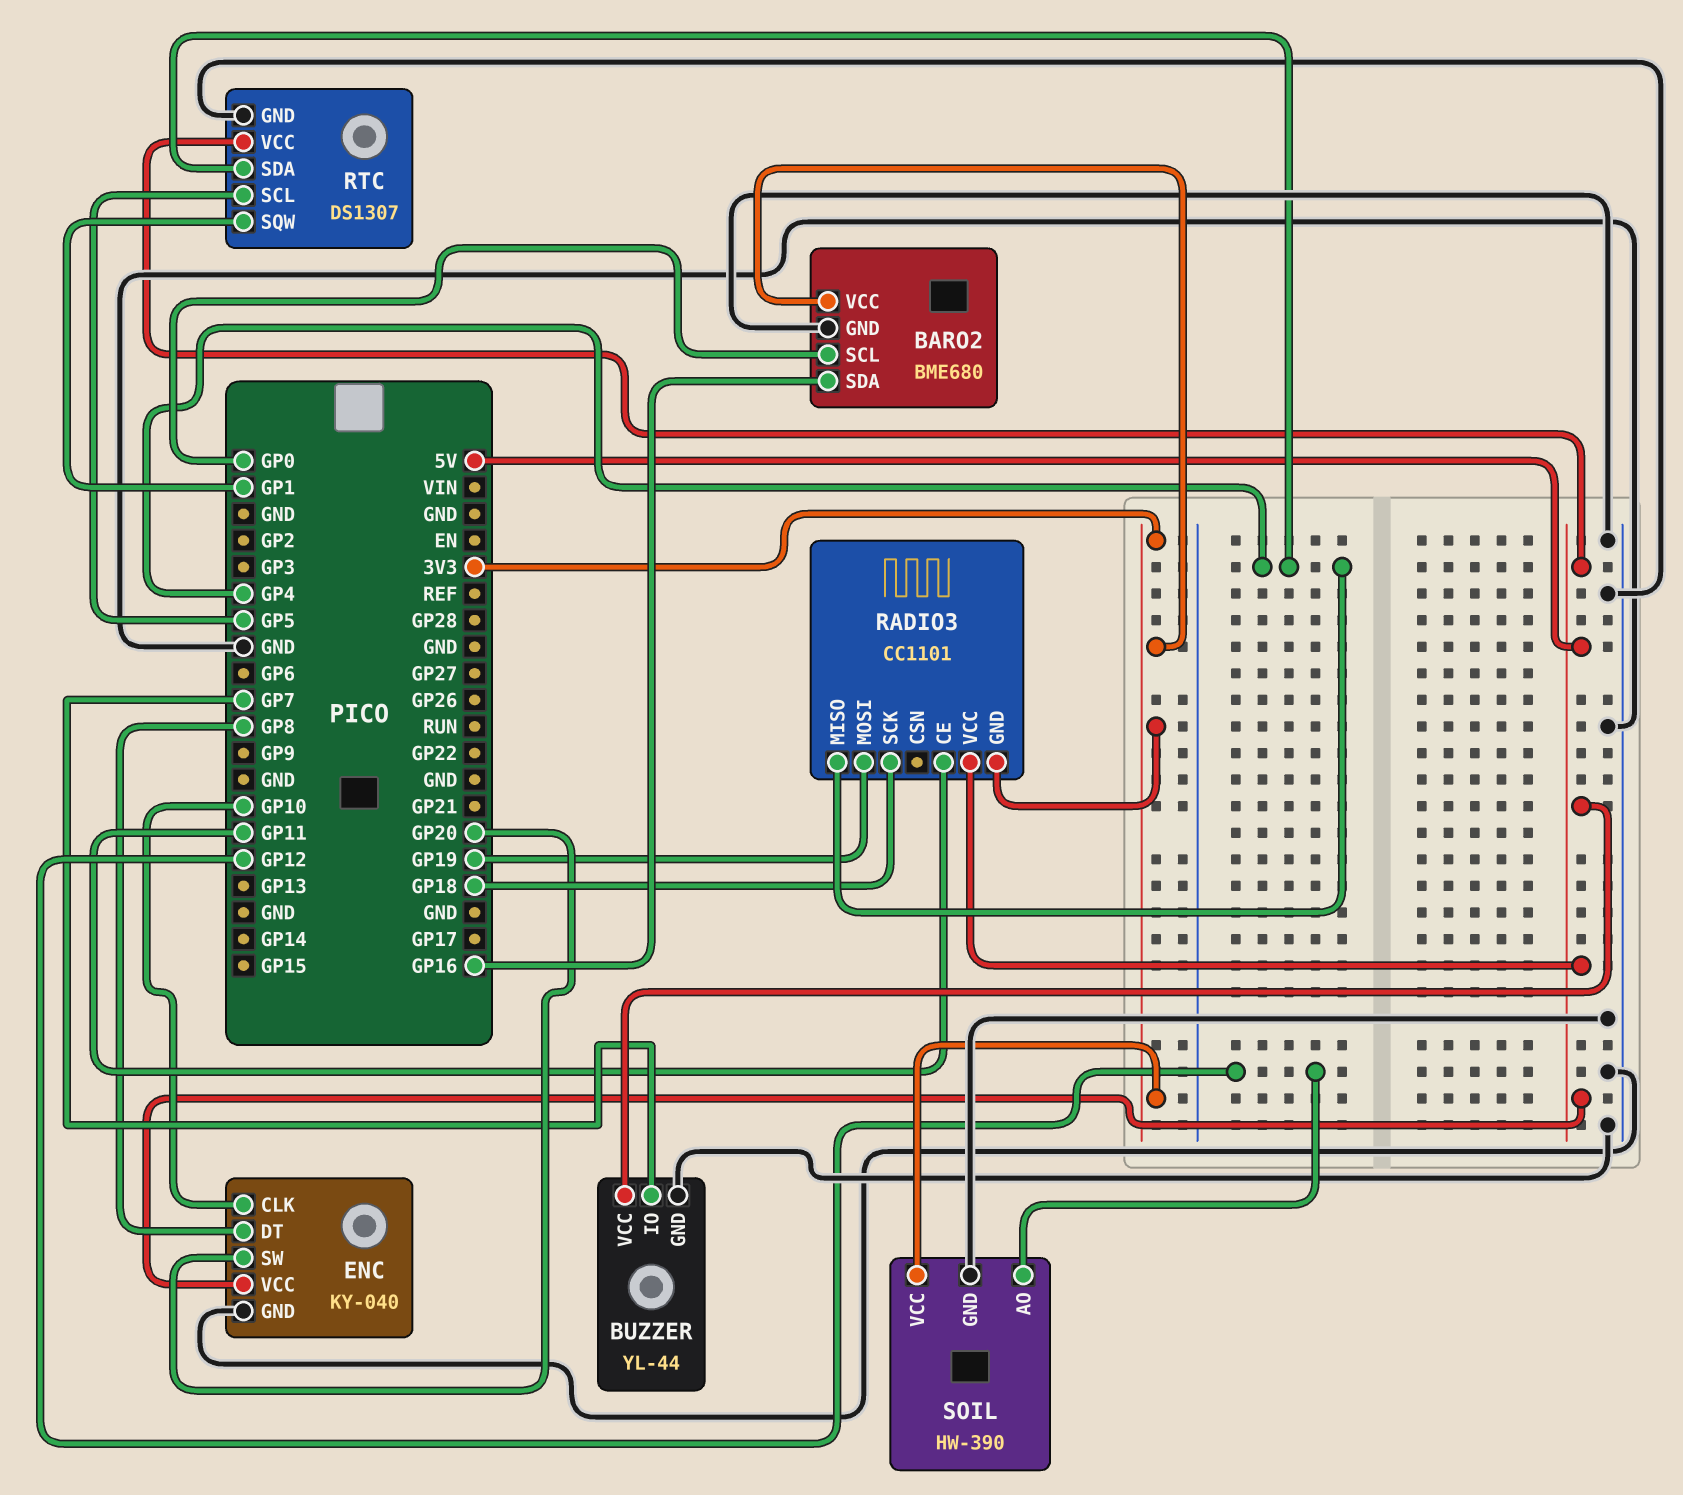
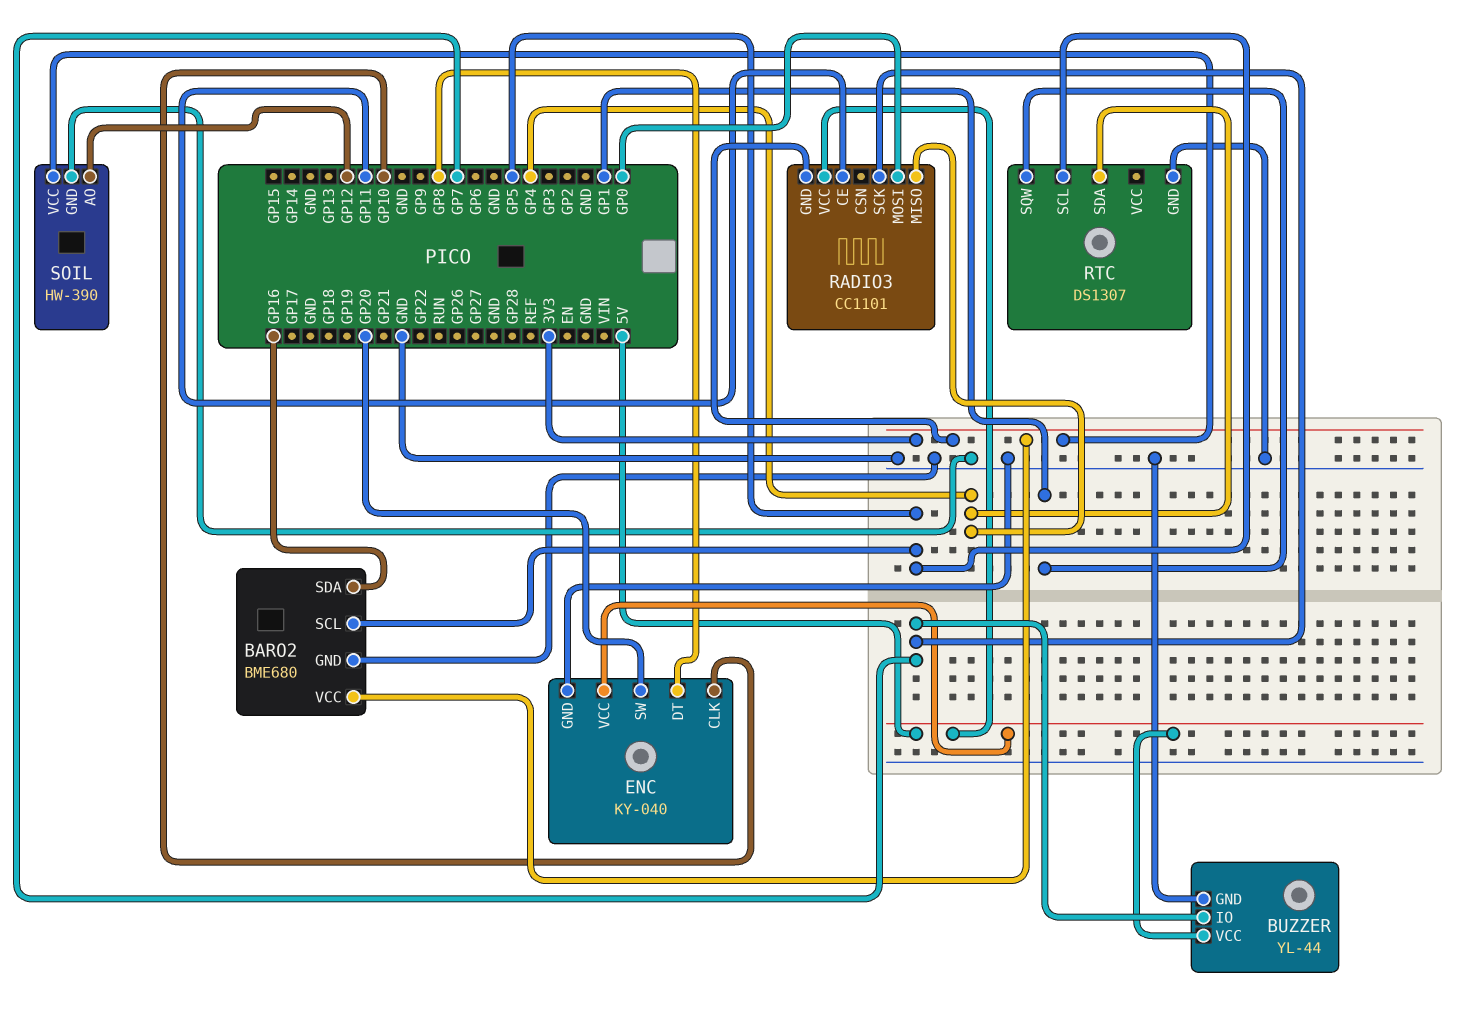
BARO2 pin SCL: GP0 -> GP5
RADIO3 pin MOSI: GP19 -> GP0
RADIO3 pin SCK: GP18 -> GP7
RTC pin VCC: 5V -> none

